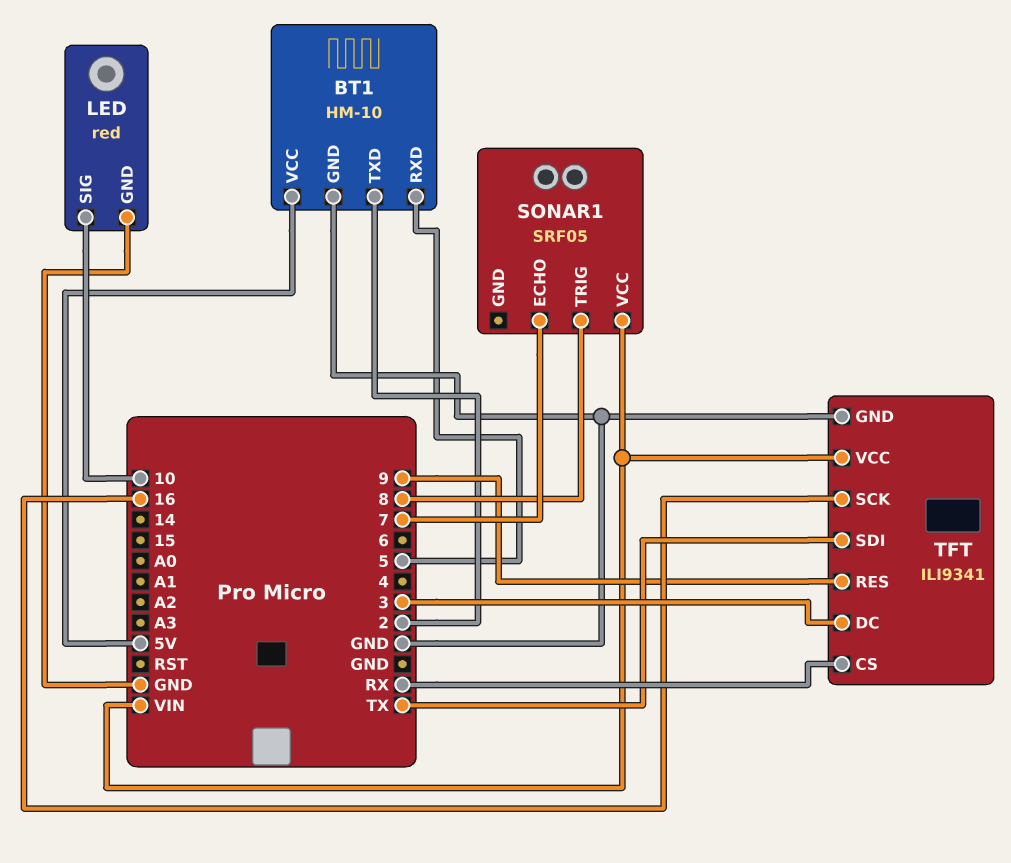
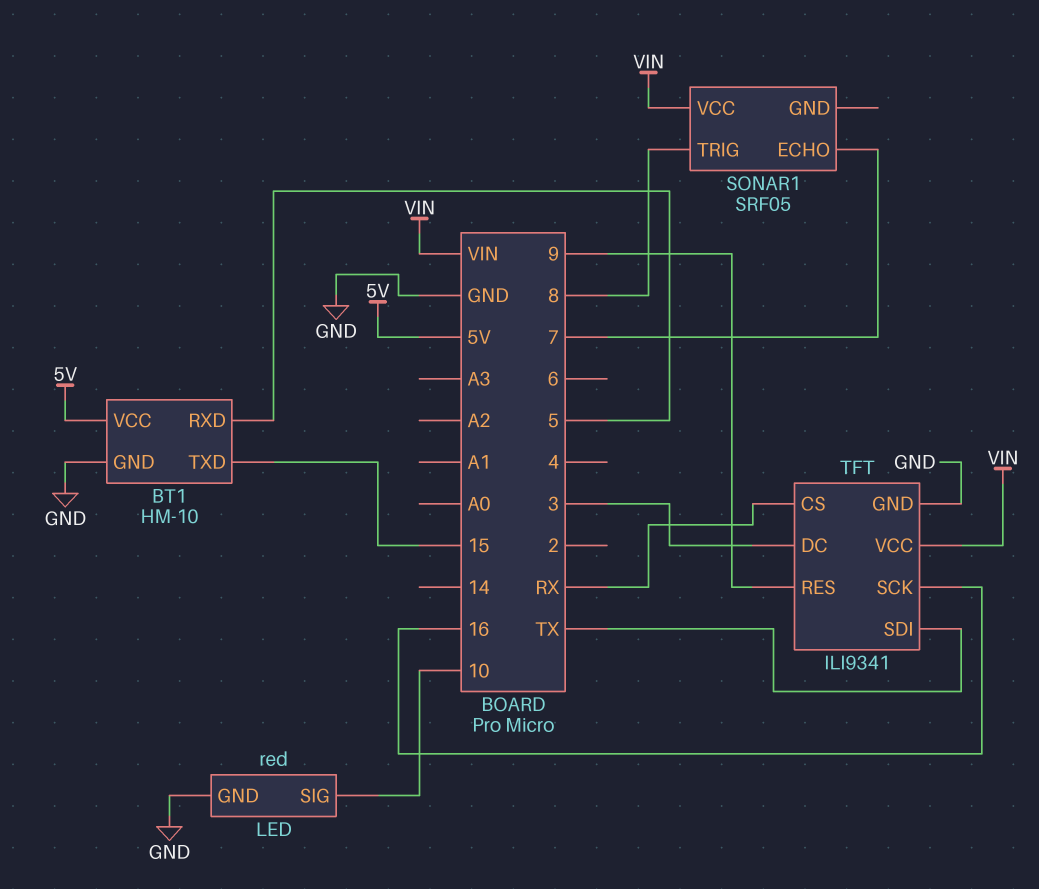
BT1 pin TXD: 2 -> 15

